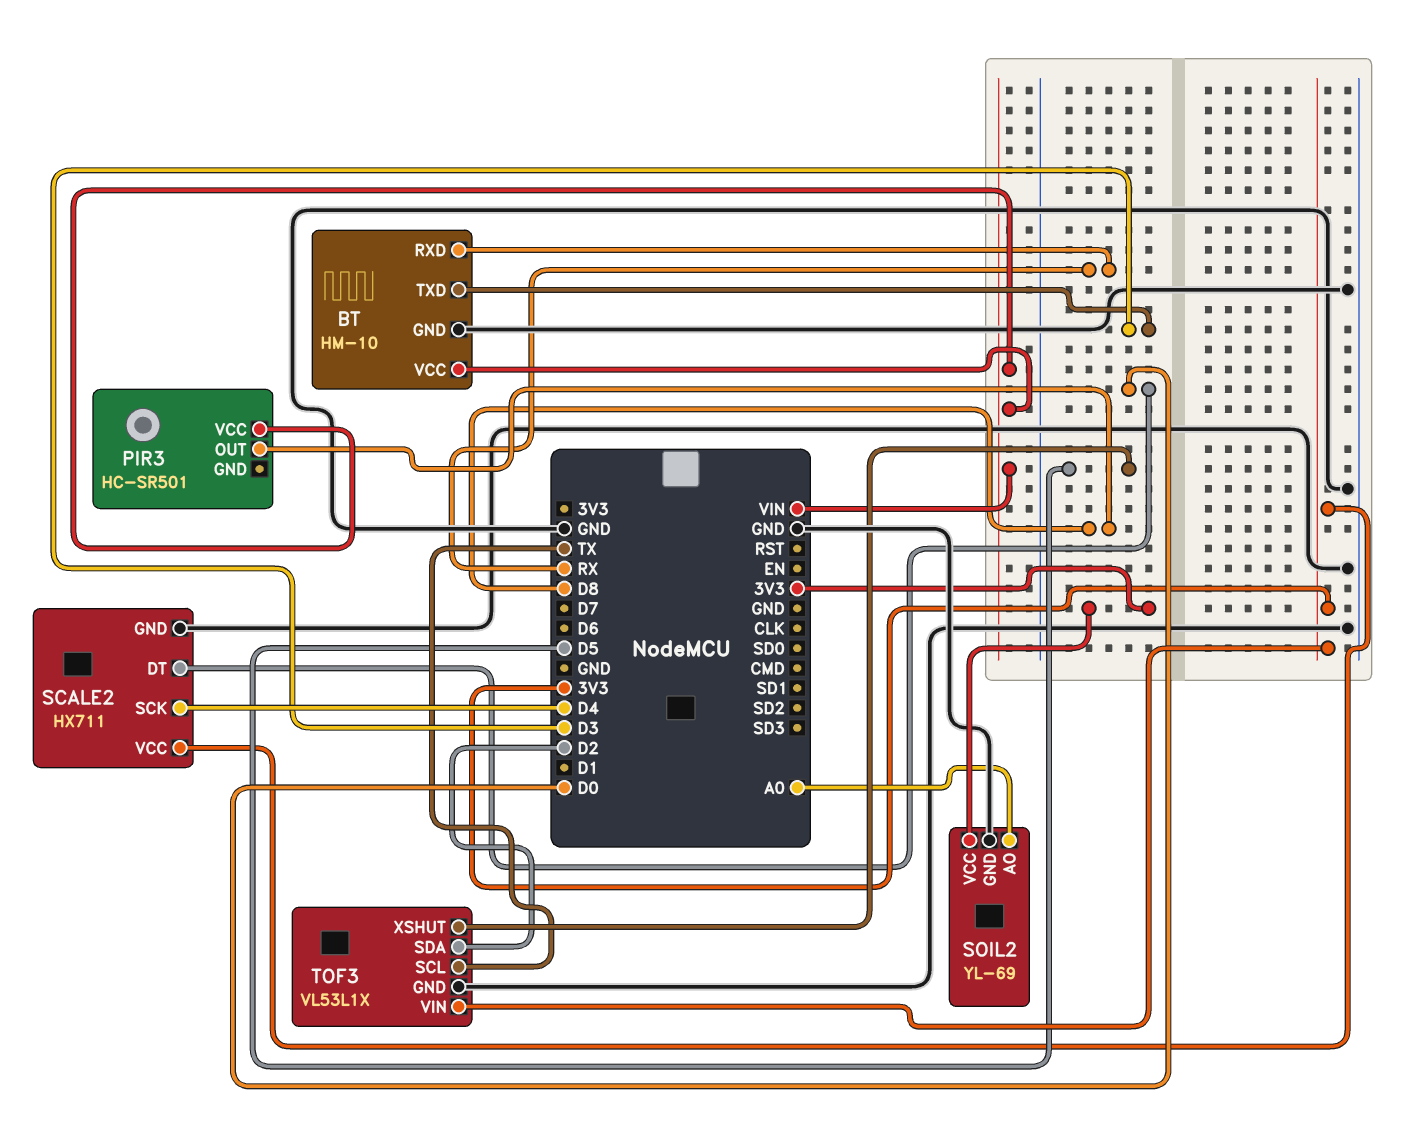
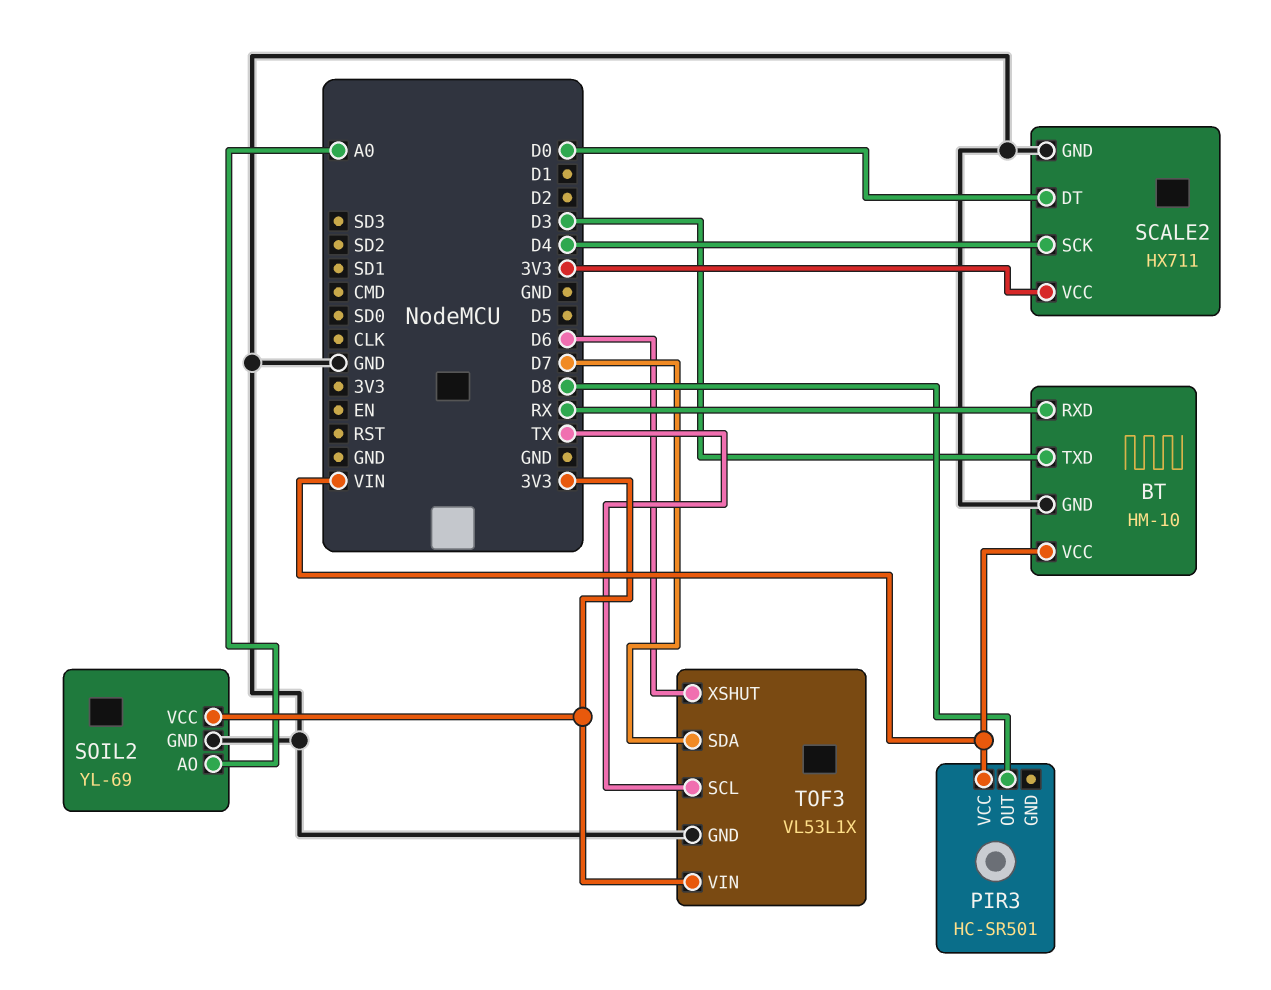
TOF3 pin SDA: D2 -> D7
TOF3 pin XSHUT: D5 -> D6

